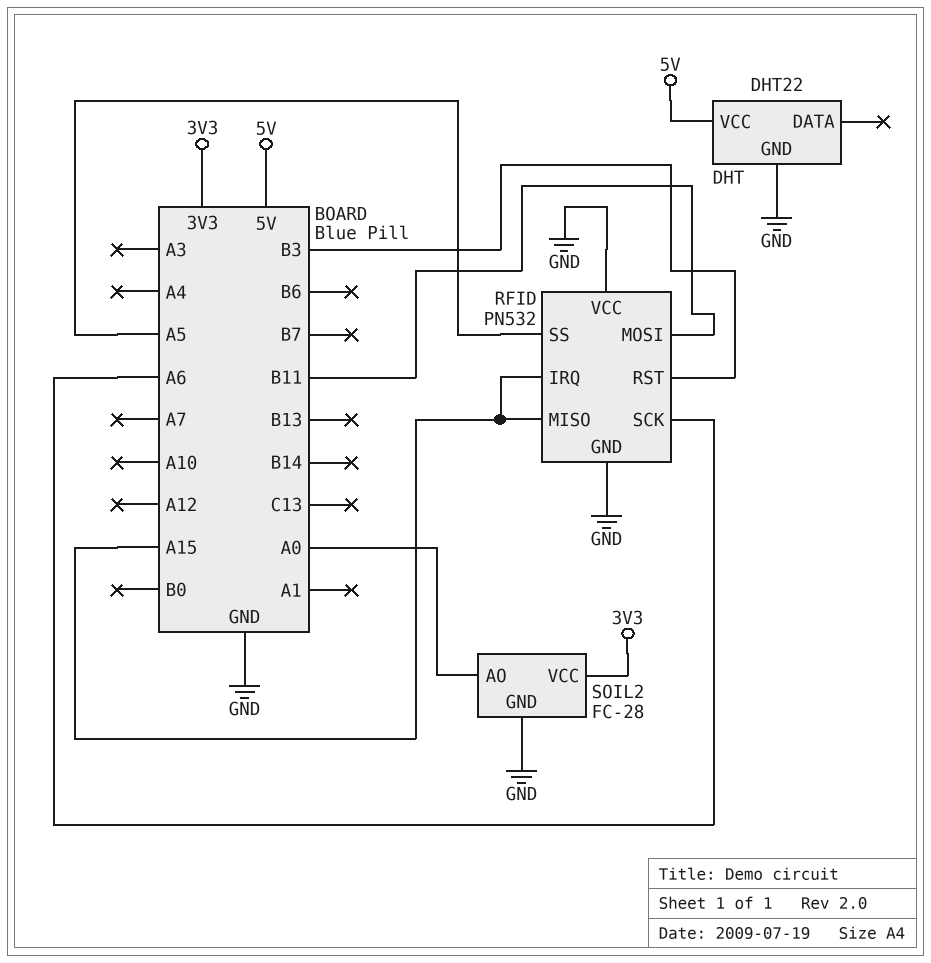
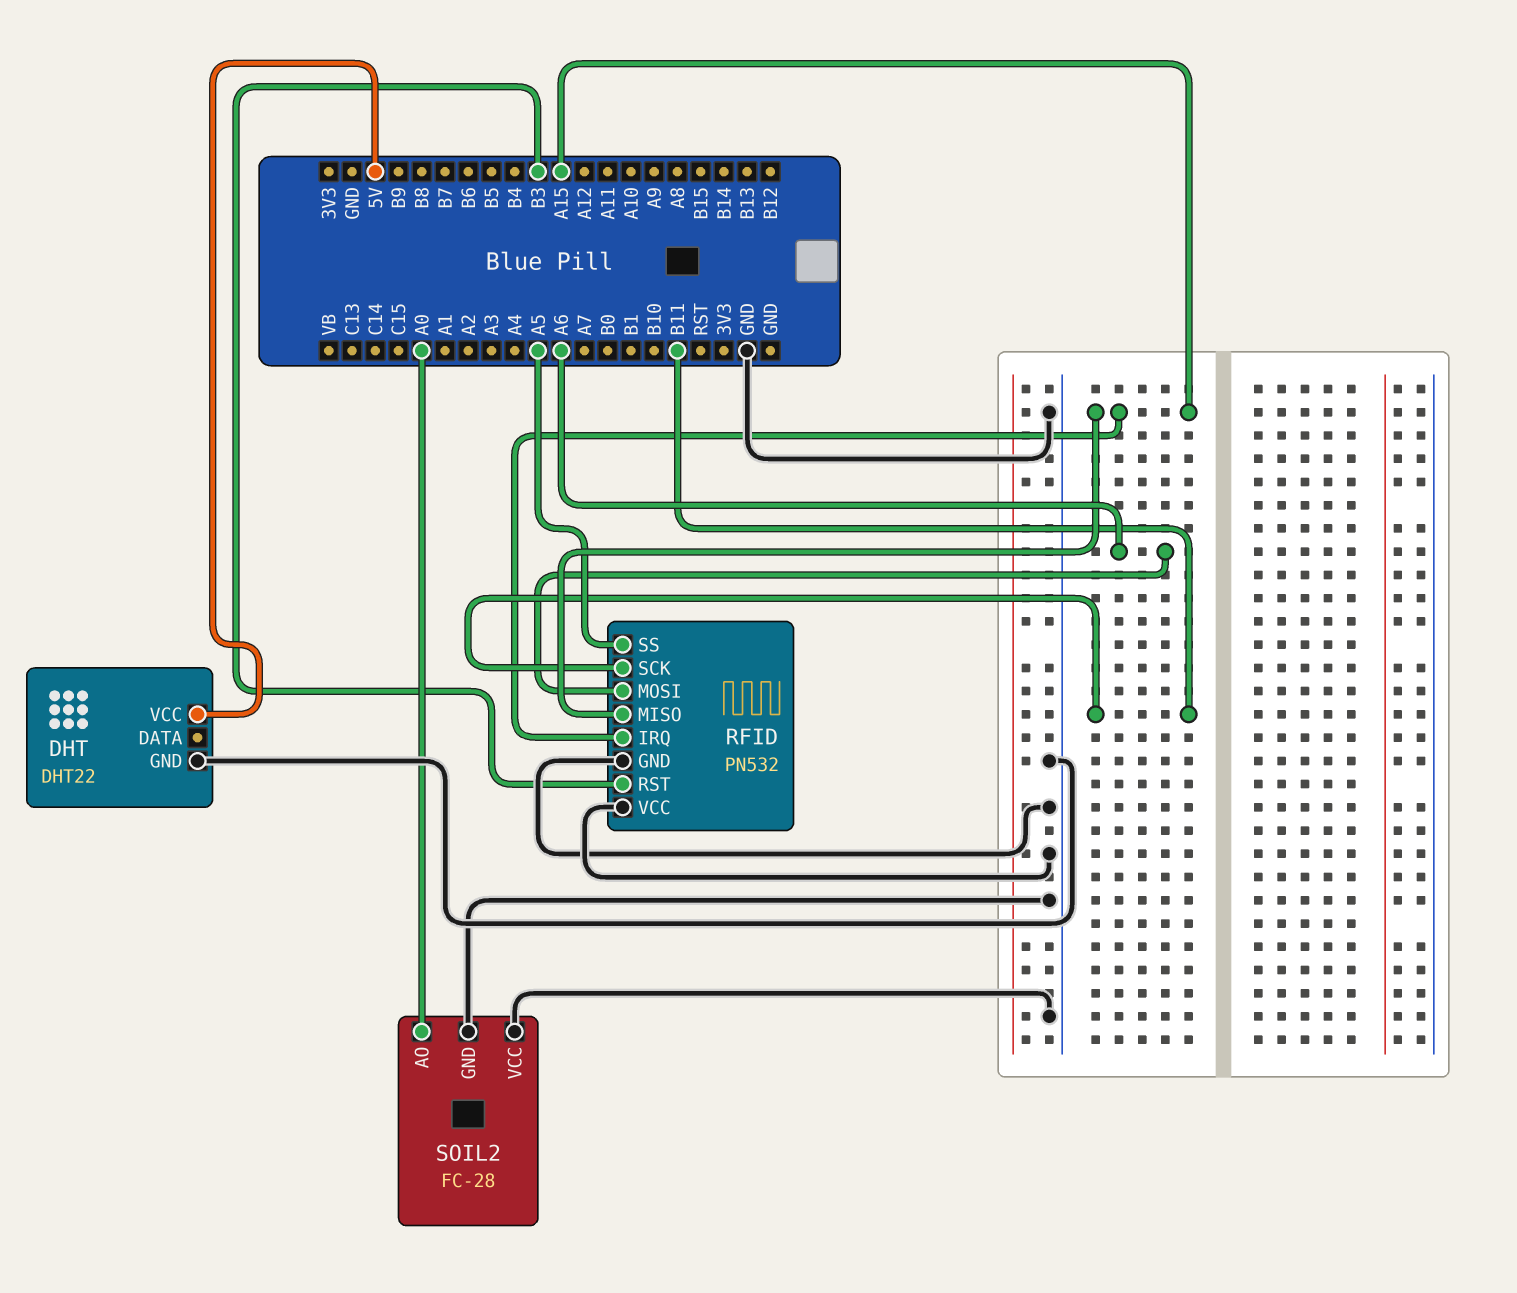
RFID pin MOSI: B11 -> A6
RFID pin SCK: A6 -> B11
SOIL2 pin VCC: 3V3 -> GND

